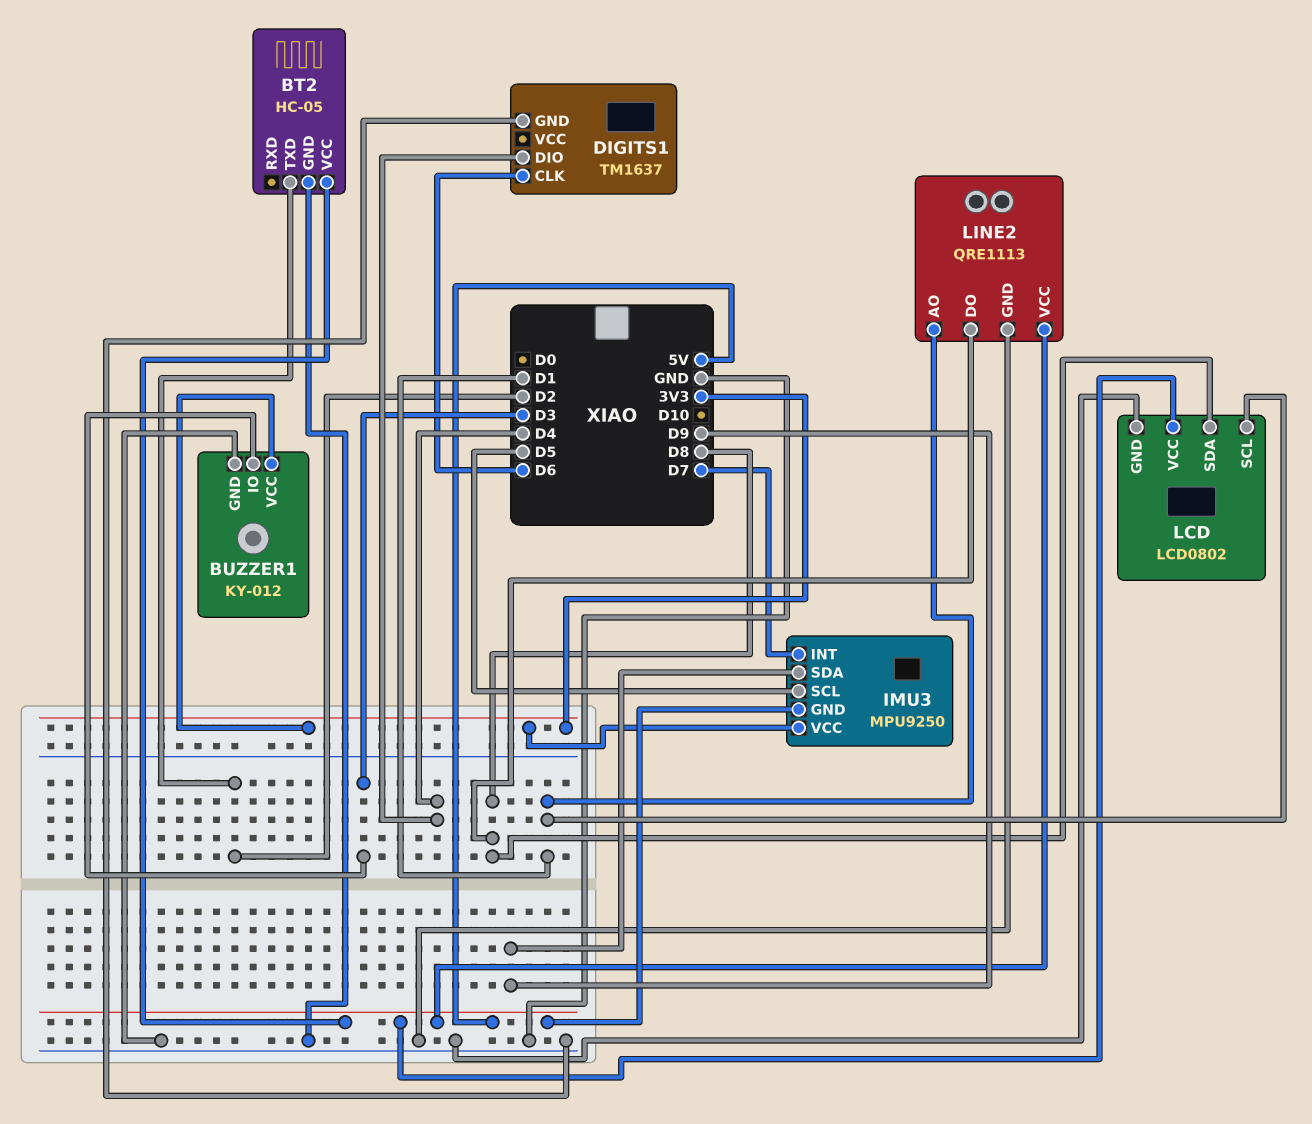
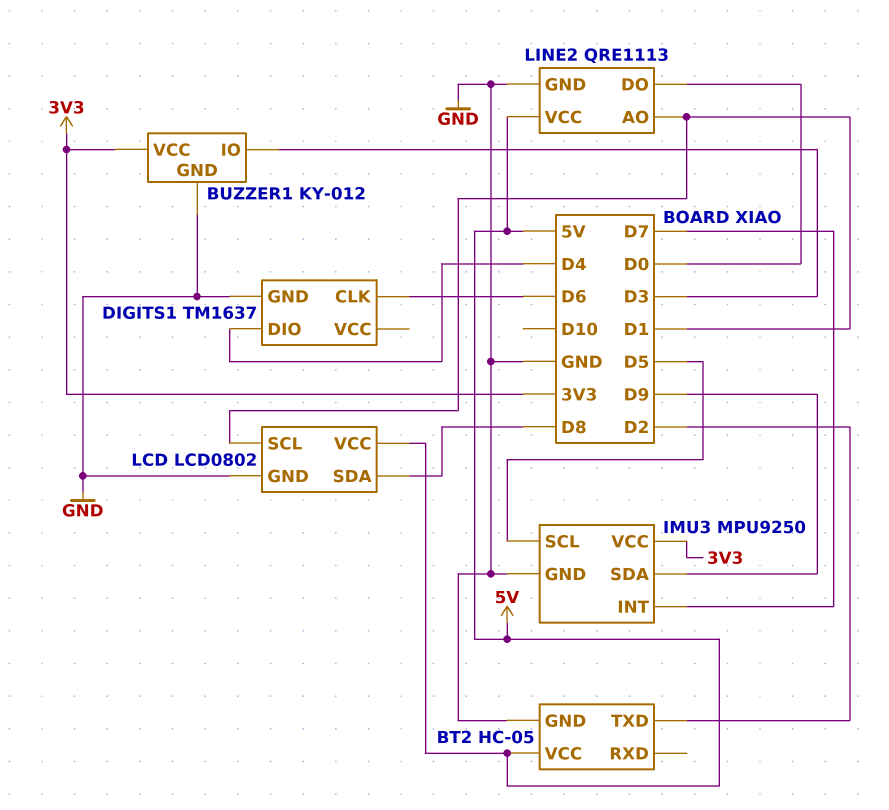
IMU3 pin GND: 5V -> GND
LINE2 pin DO: D8 -> D0

